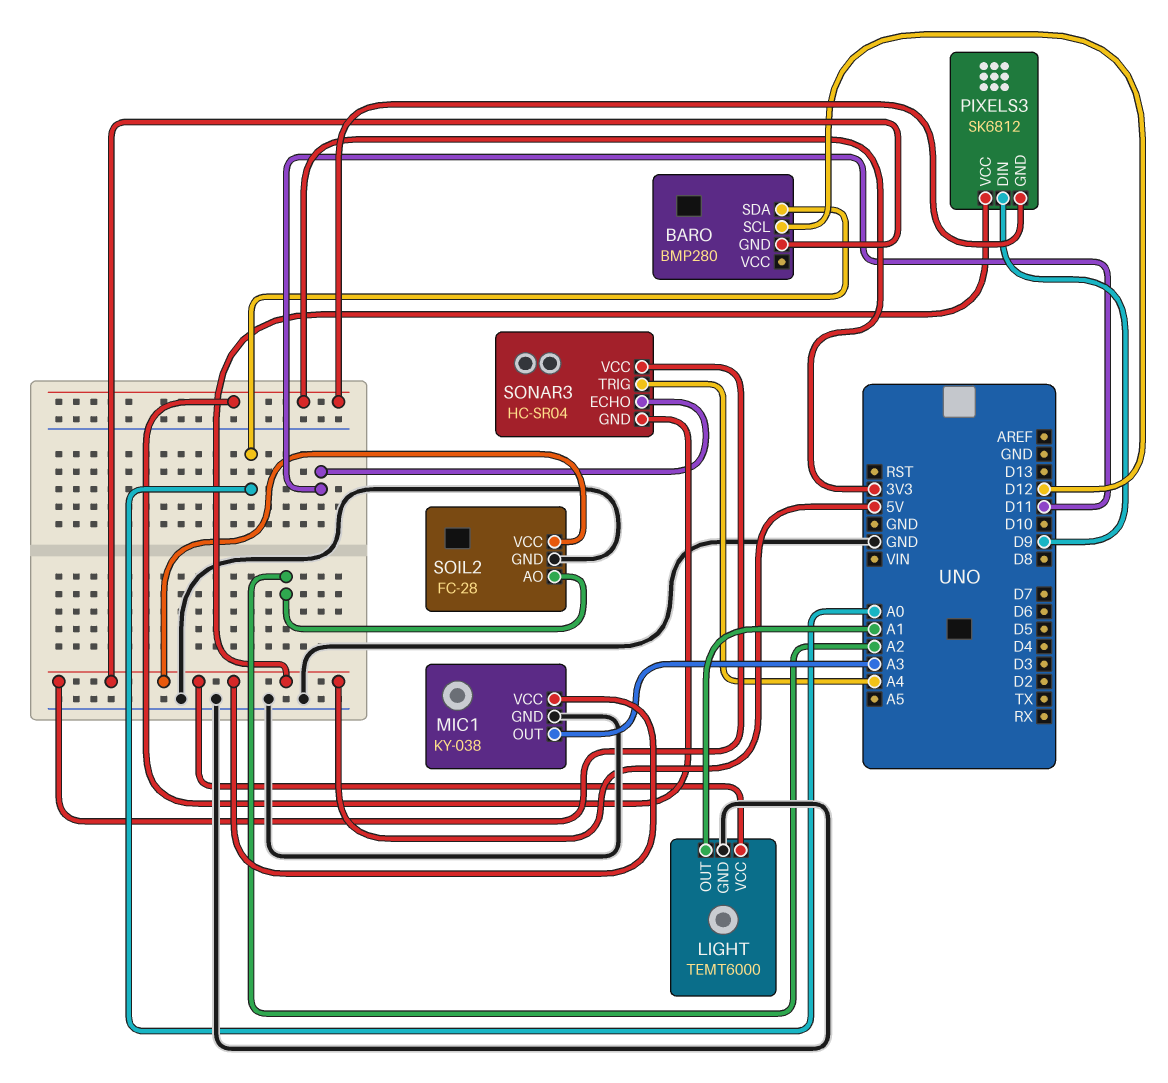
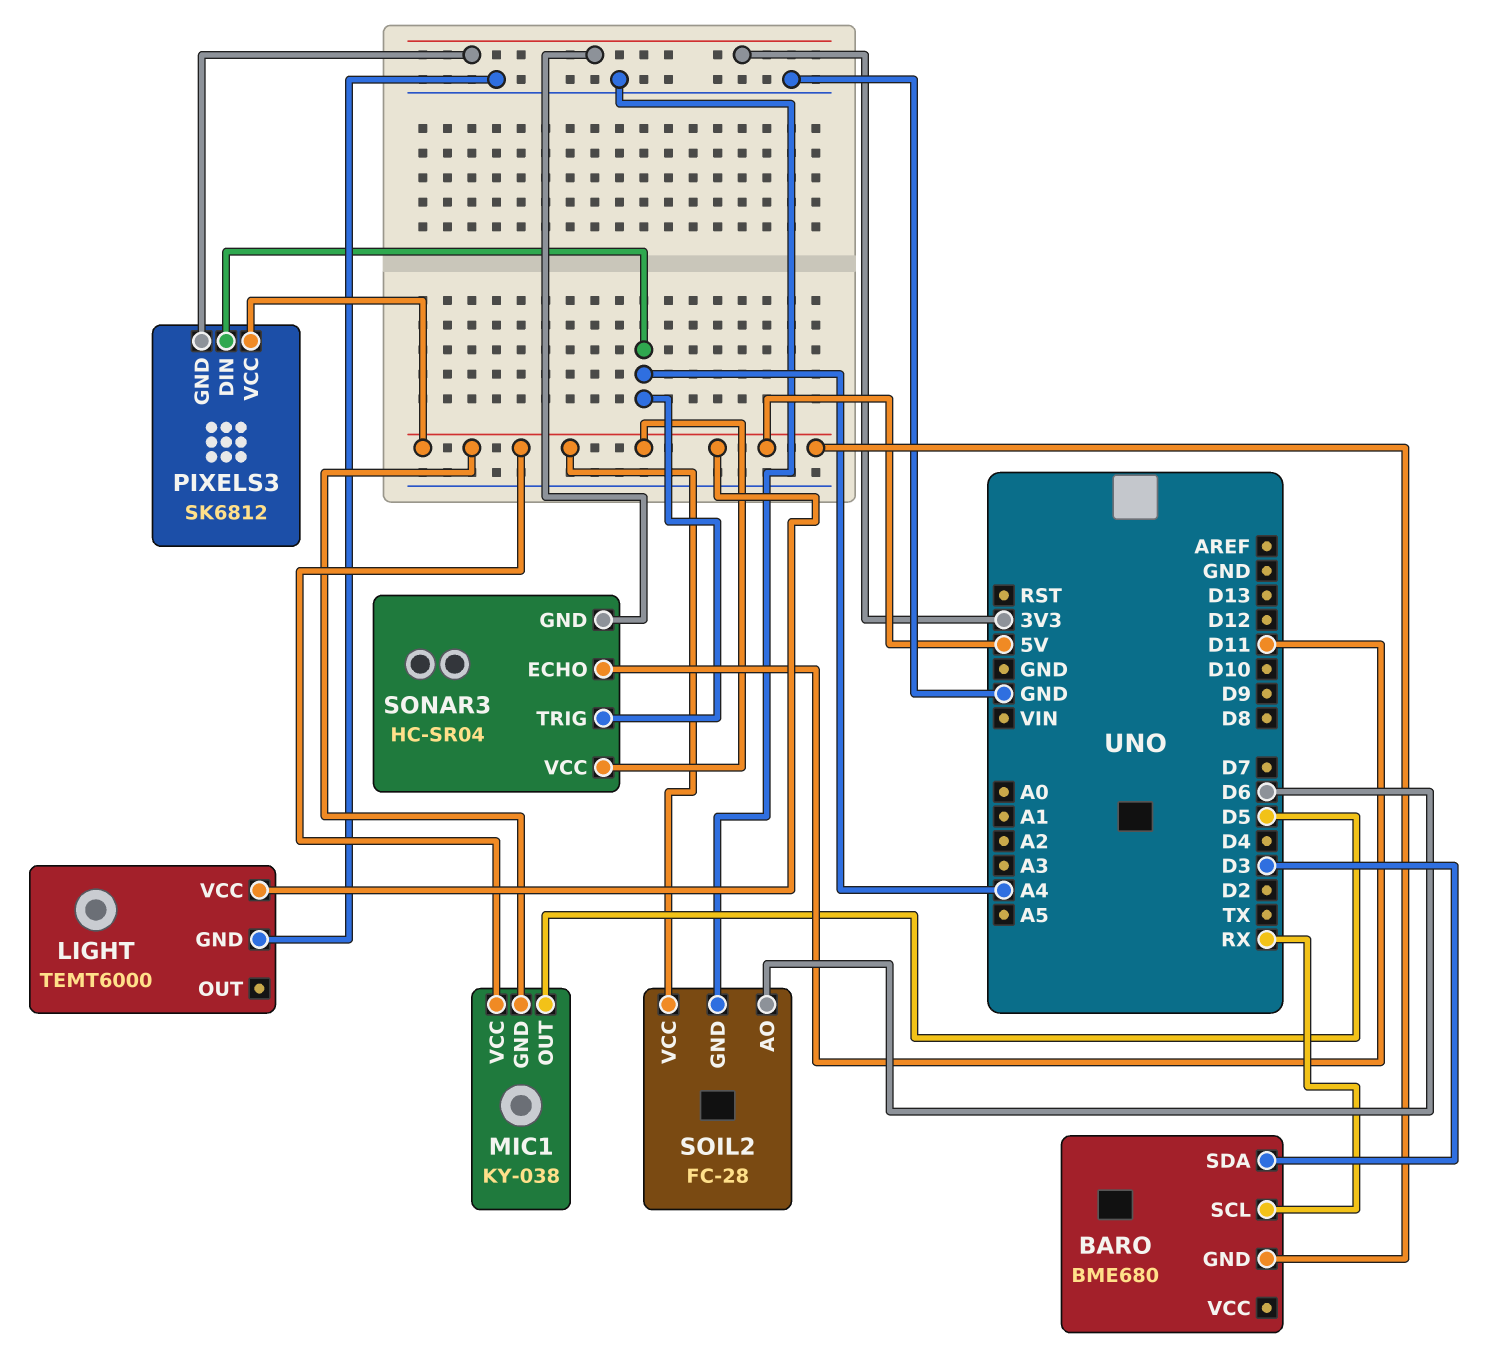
BARO: BMP280 -> BME680
BARO pin SCL: D12 -> RX
BARO pin SDA: A0 -> D3
LIGHT pin OUT: A1 -> none
MIC1 pin GND: GND -> 5V
MIC1 pin OUT: A3 -> D5
PIXELS3 pin DIN: D9 -> A4
SOIL2 pin AO: A2 -> D6

